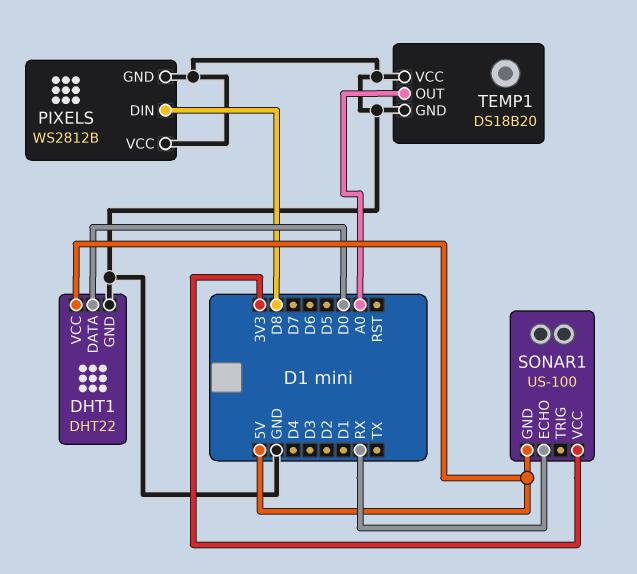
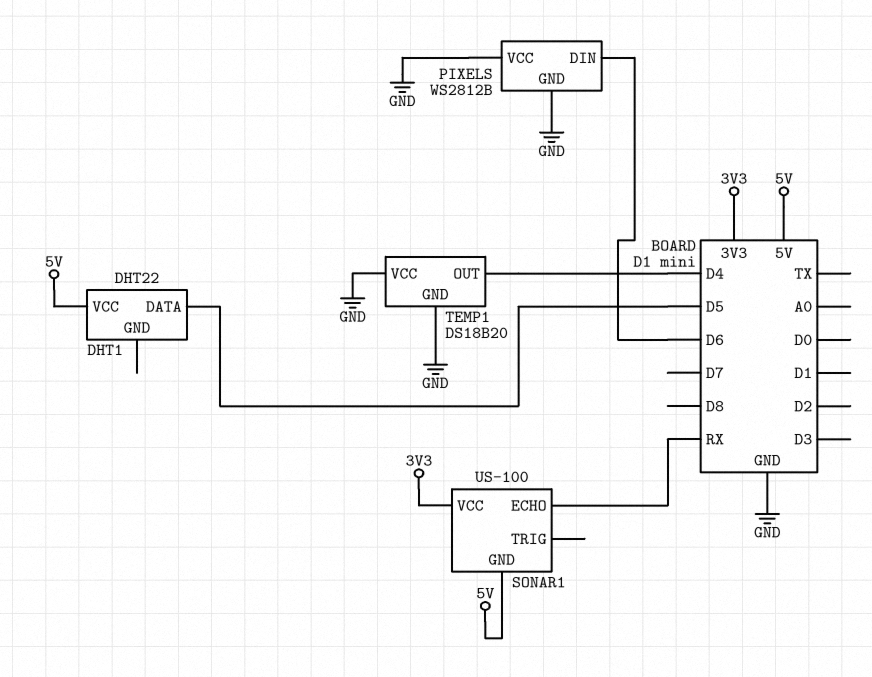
DHT1 pin DATA: D0 -> D5
DHT1 pin GND: GND -> none
PIXELS pin DIN: D8 -> D6
TEMP1 pin OUT: A0 -> D4

